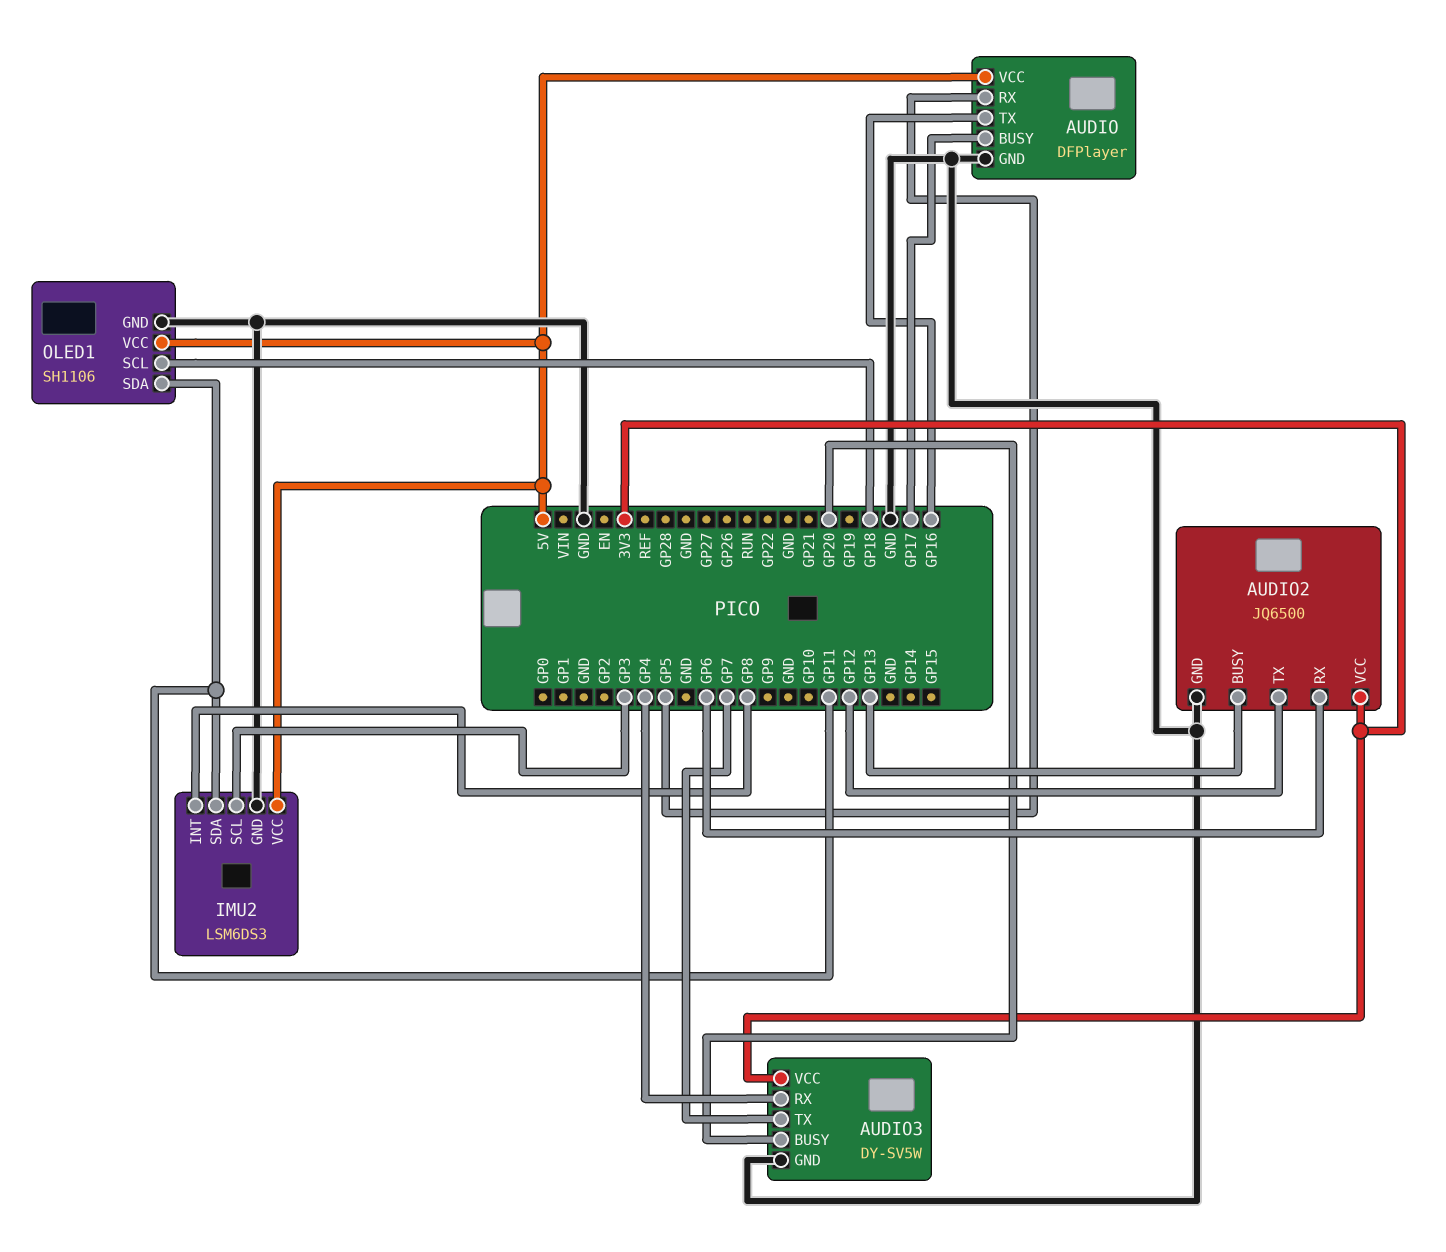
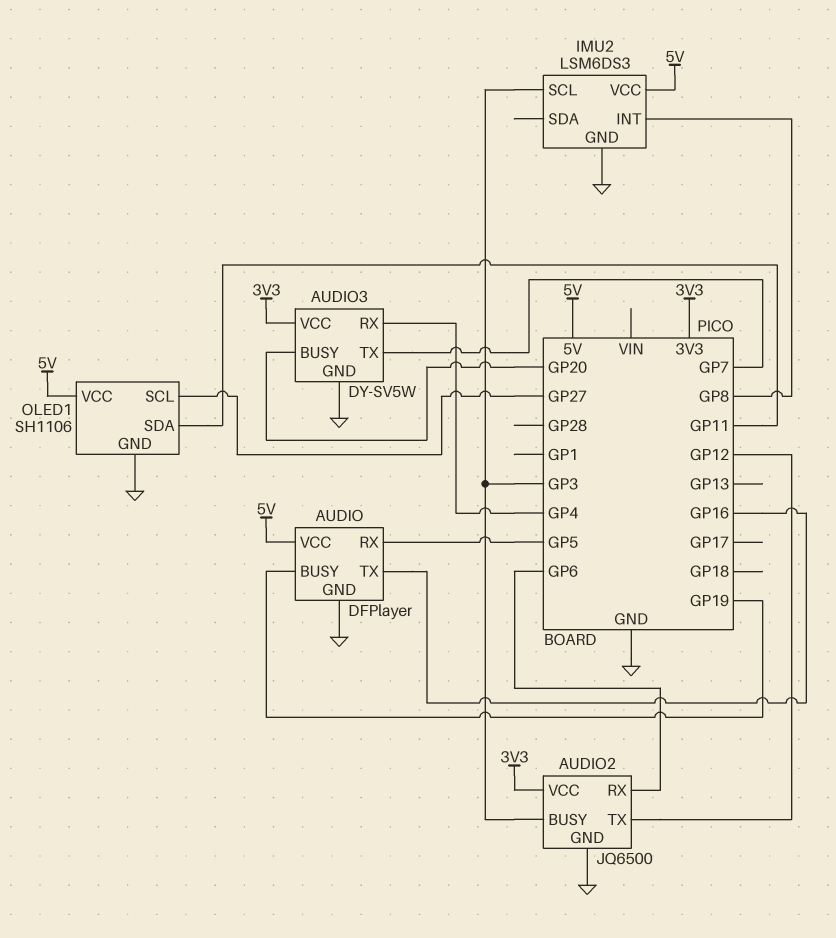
AUDIO pin BUSY: GP17 -> GP19
AUDIO2 pin BUSY: GP13 -> GP3
IMU2 pin SDA: GP11 -> none
OLED1 pin SCL: GP18 -> GP27

